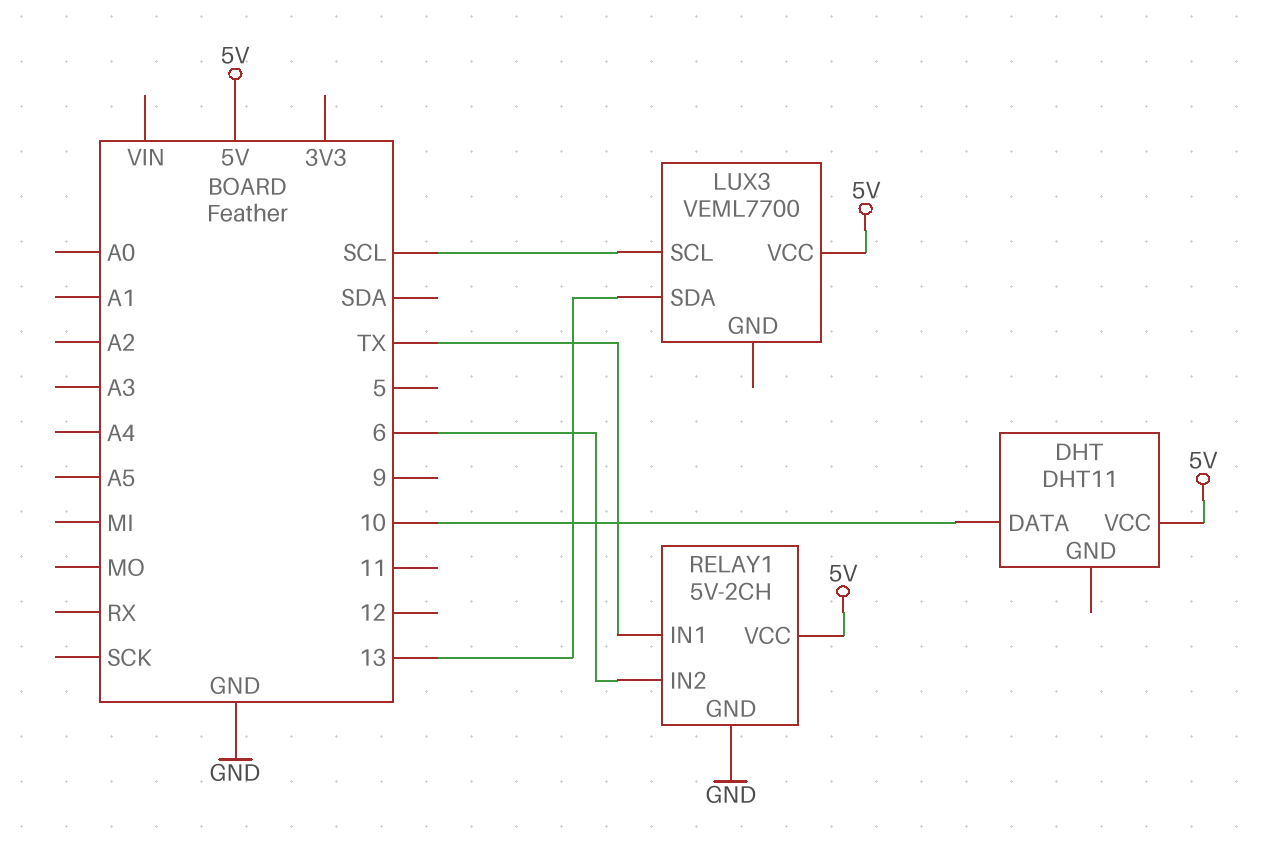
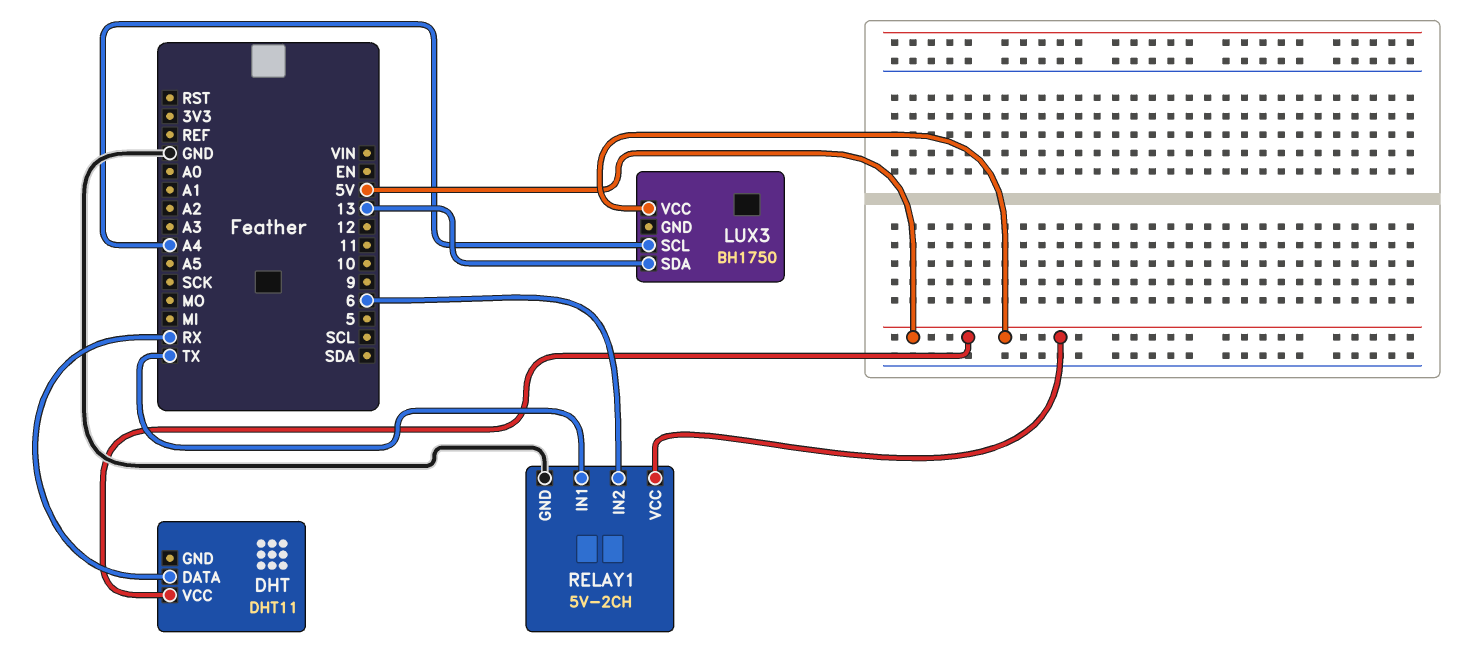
DHT pin DATA: 10 -> RX
LUX3: VEML7700 -> BH1750
LUX3 pin SCL: SCL -> A4

